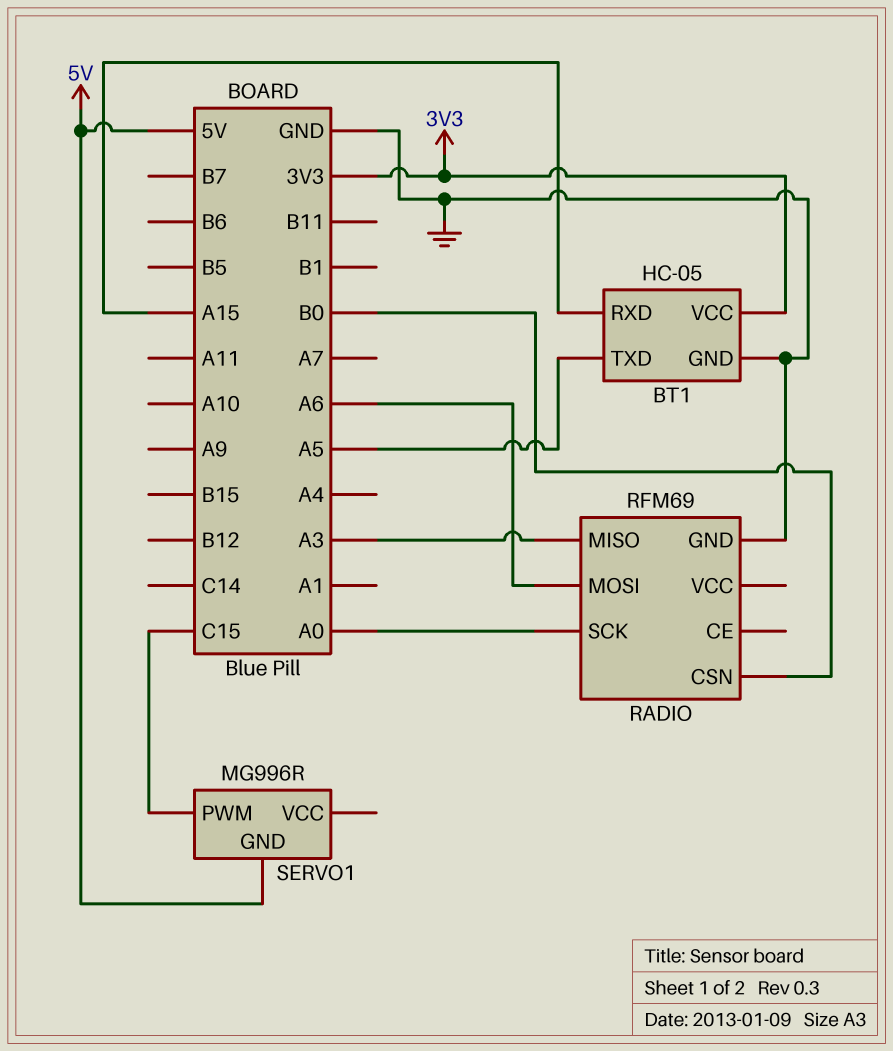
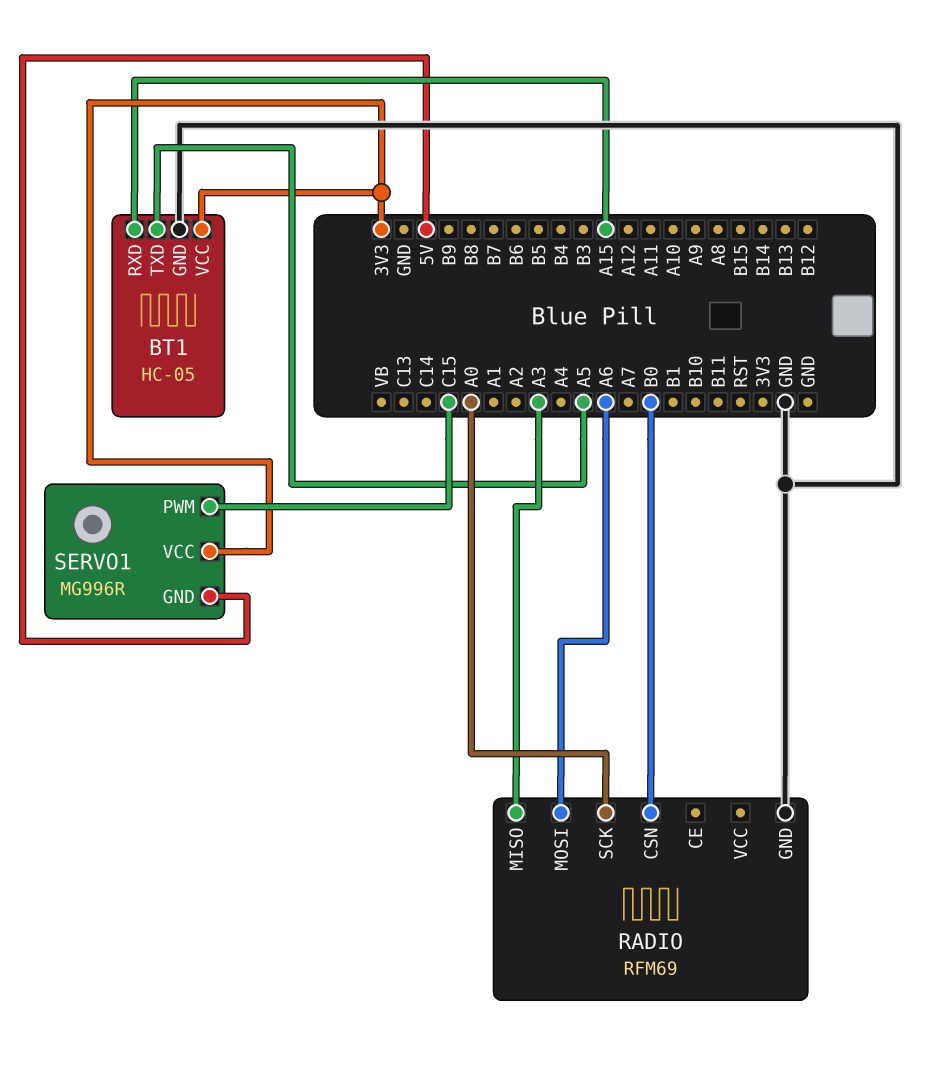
SERVO1 pin VCC: none -> 3V3

